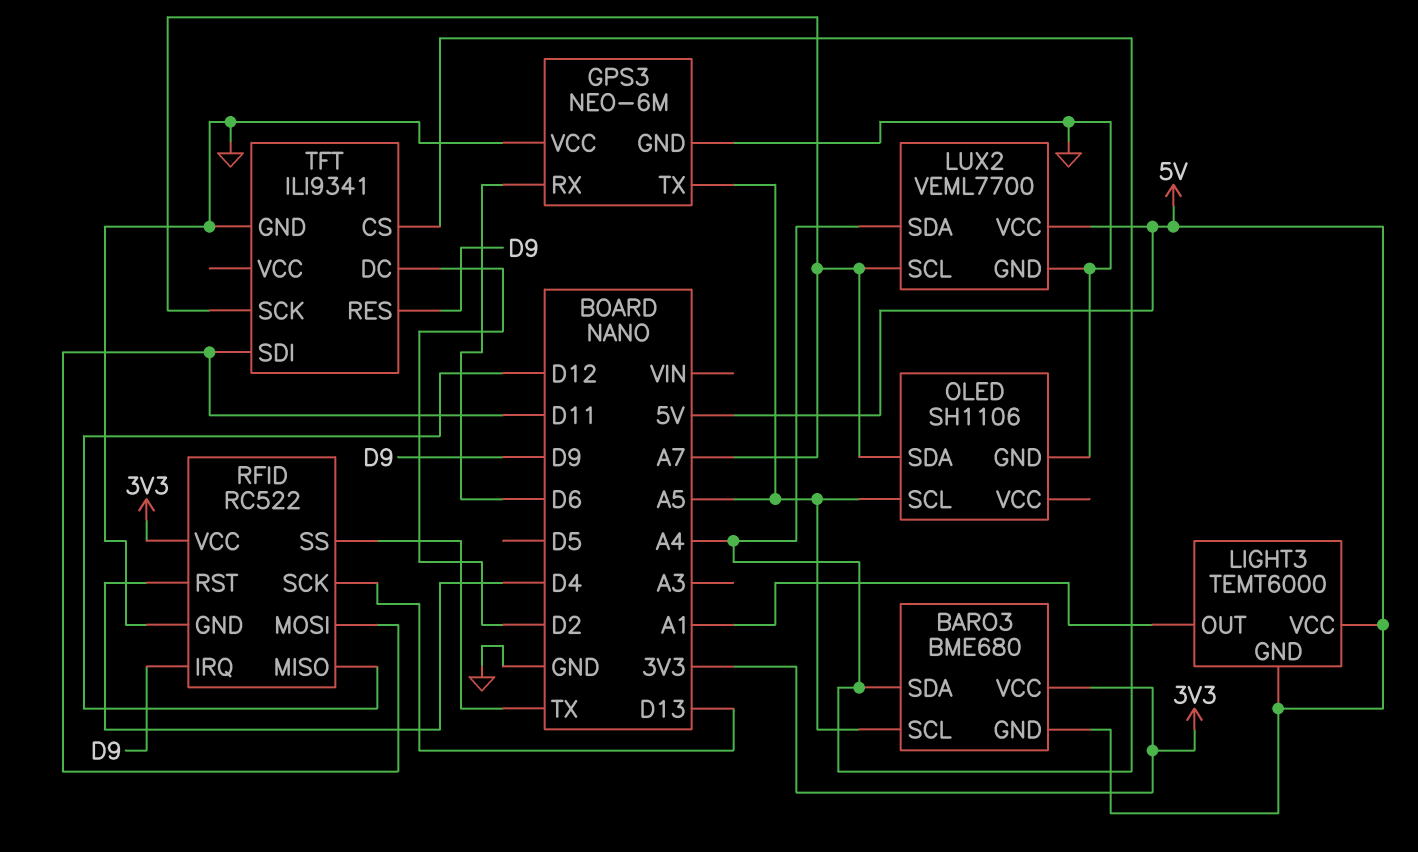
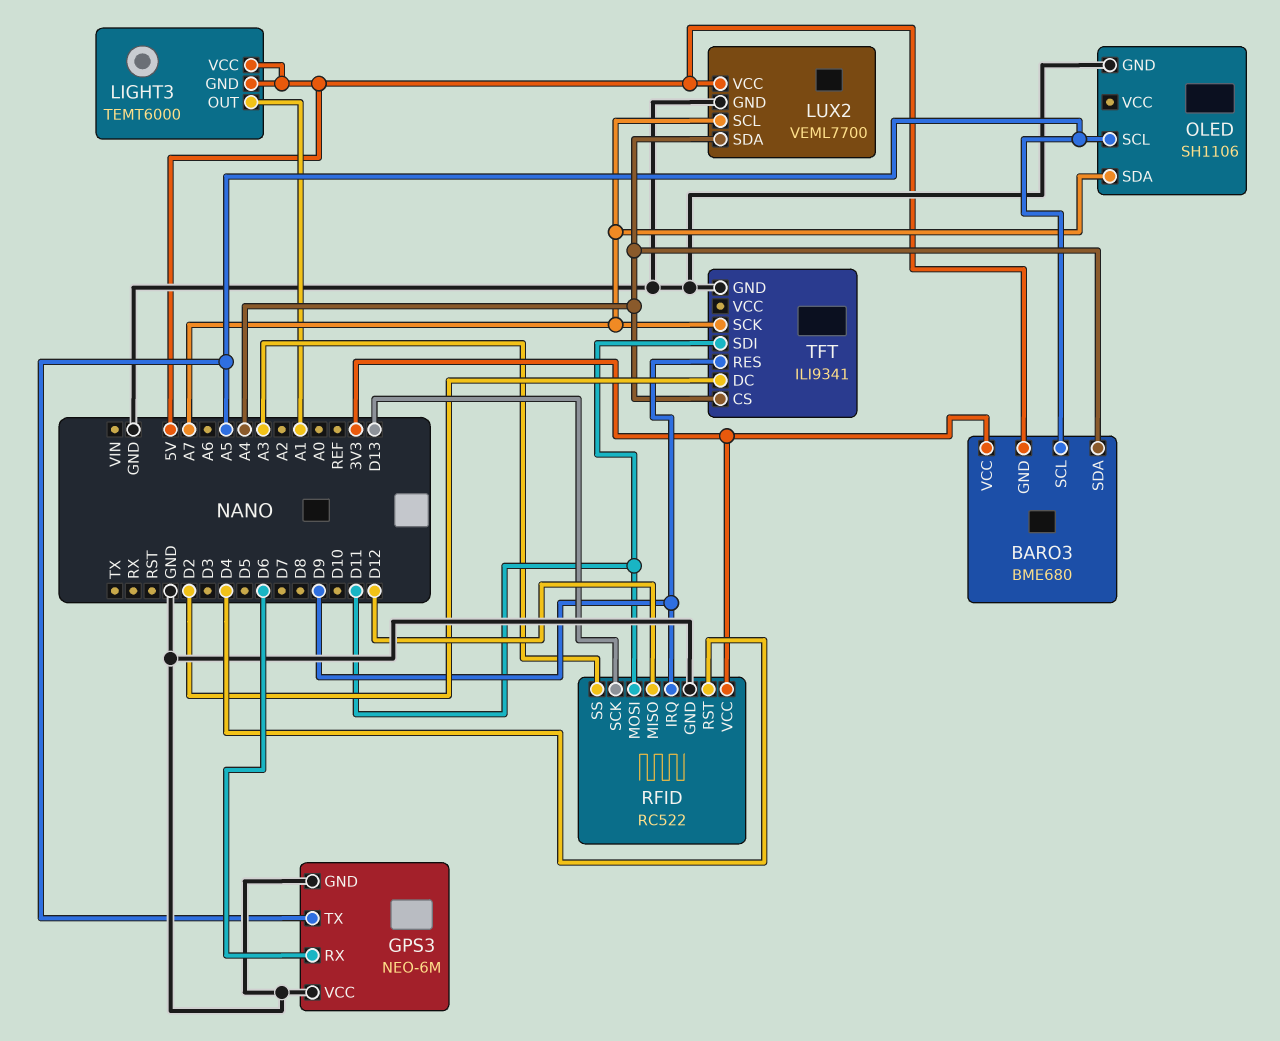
RFID pin SS: TX -> A3

